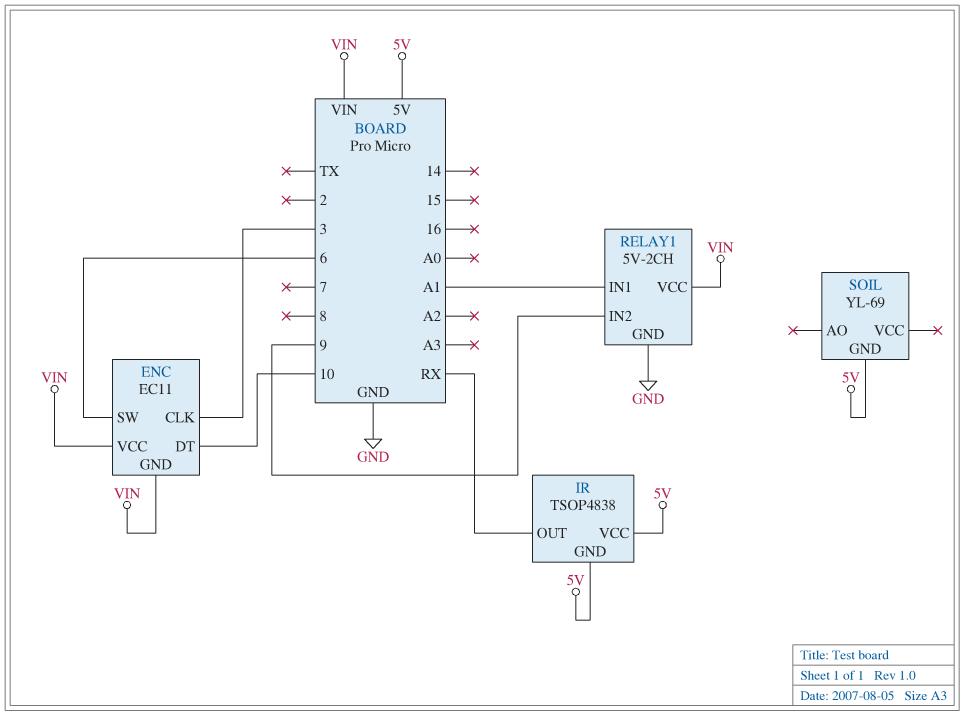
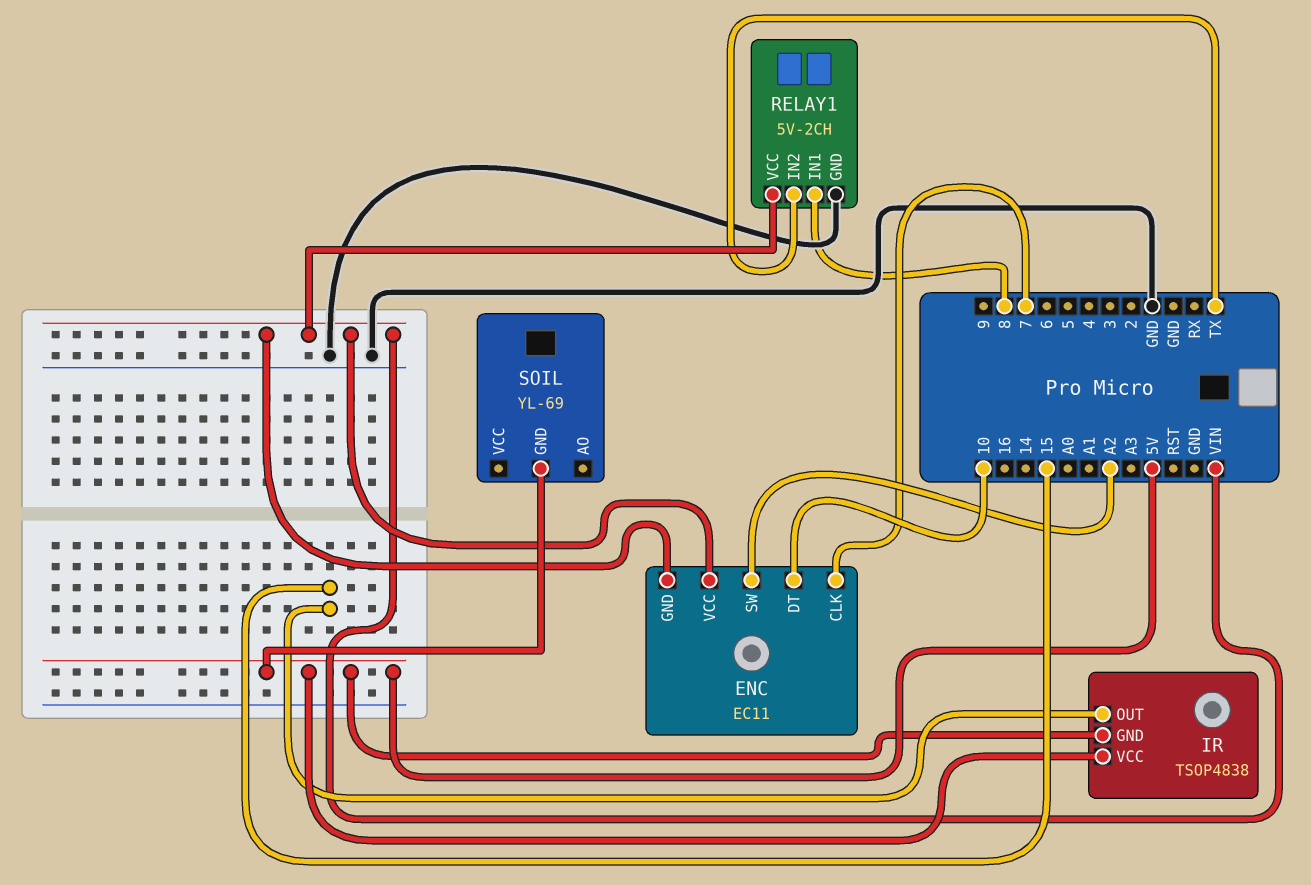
ENC pin CLK: 3 -> 7
ENC pin SW: 6 -> A2
IR pin OUT: RX -> 15
RELAY1 pin IN1: A1 -> 8
RELAY1 pin IN2: 9 -> TX

